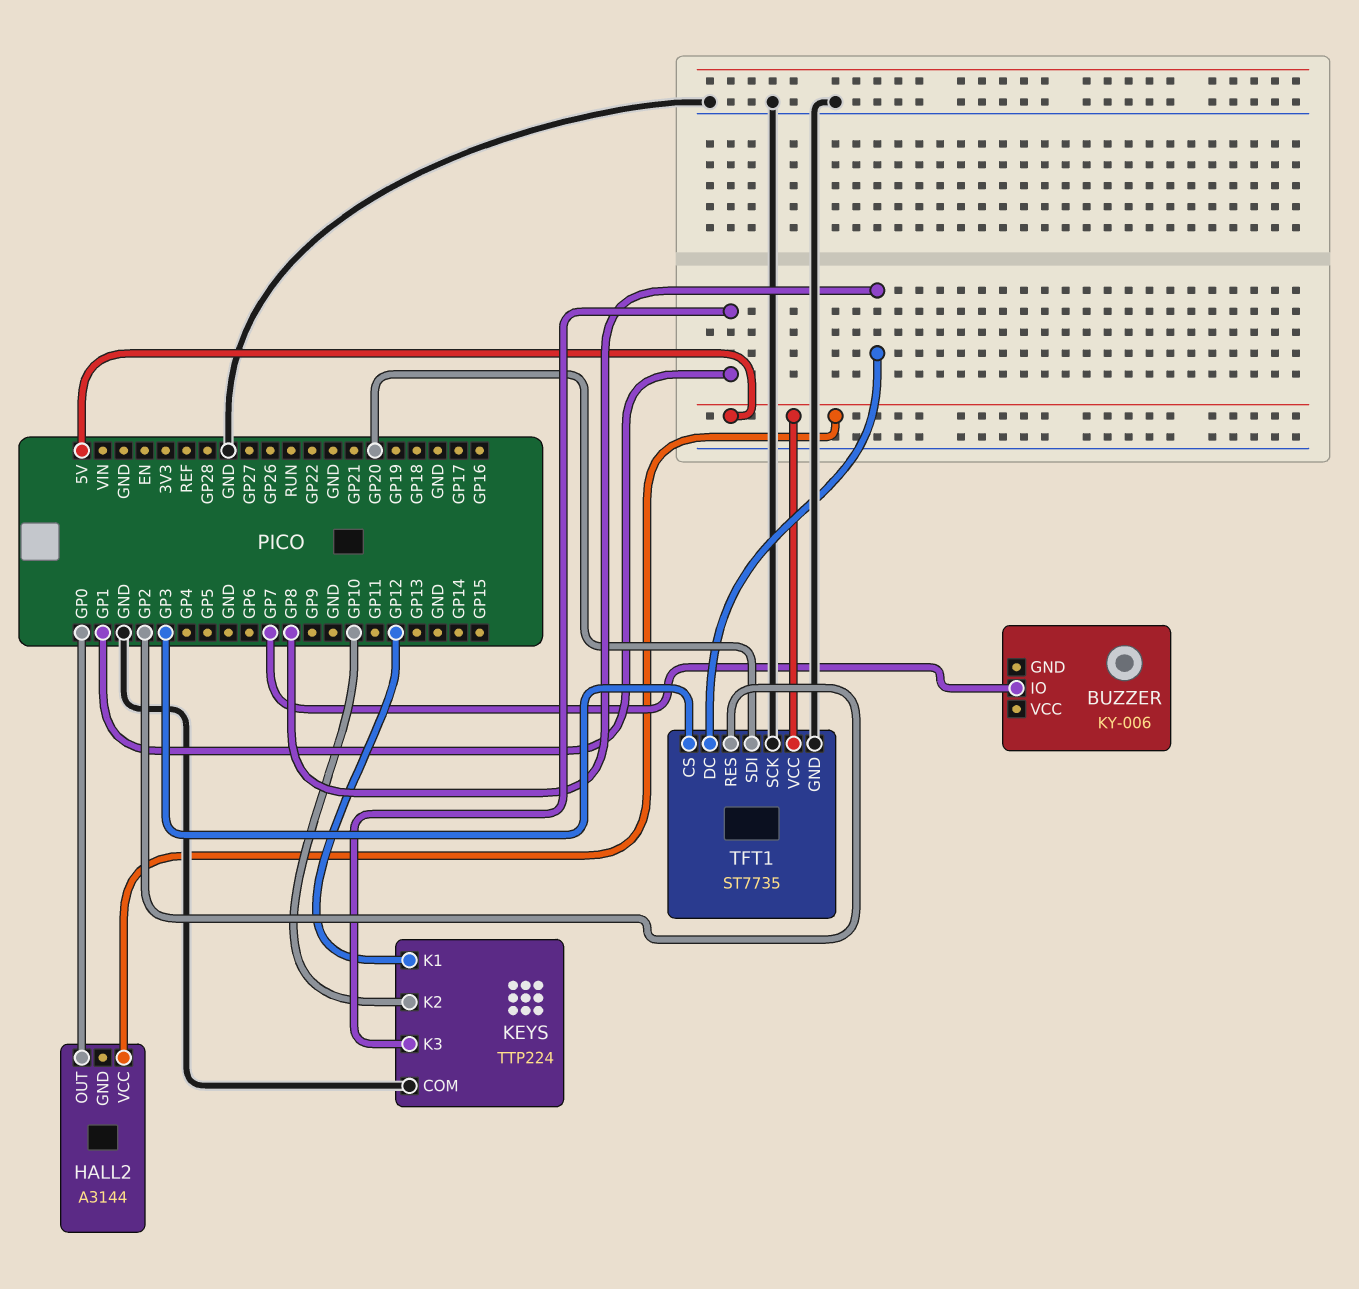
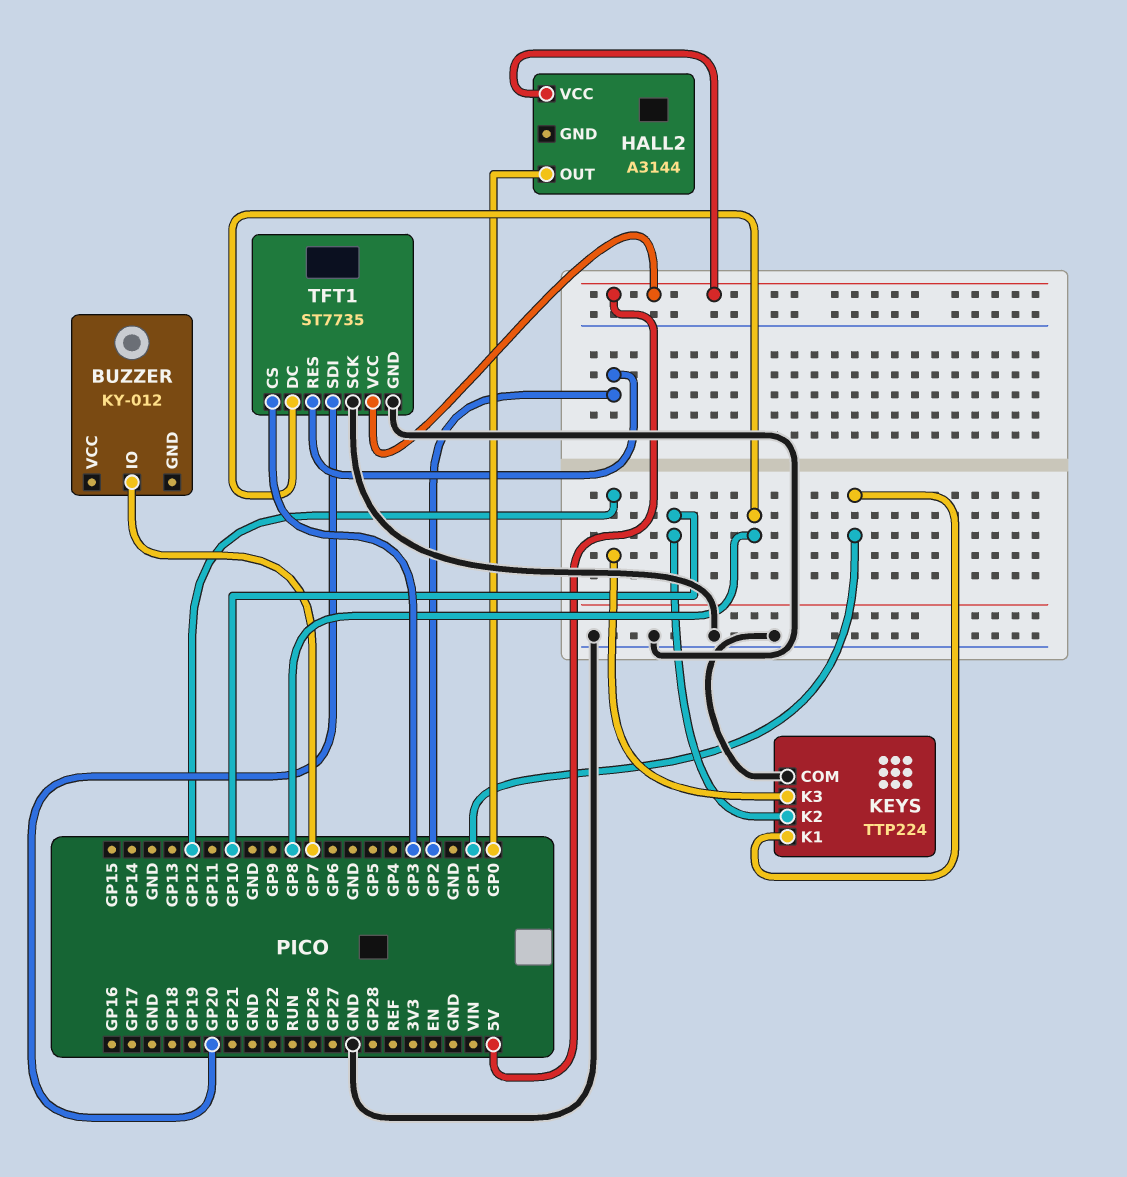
BUZZER: KY-006 -> KY-012
KEYS pin K1: GP12 -> GP1
KEYS pin K3: GP1 -> GP12

